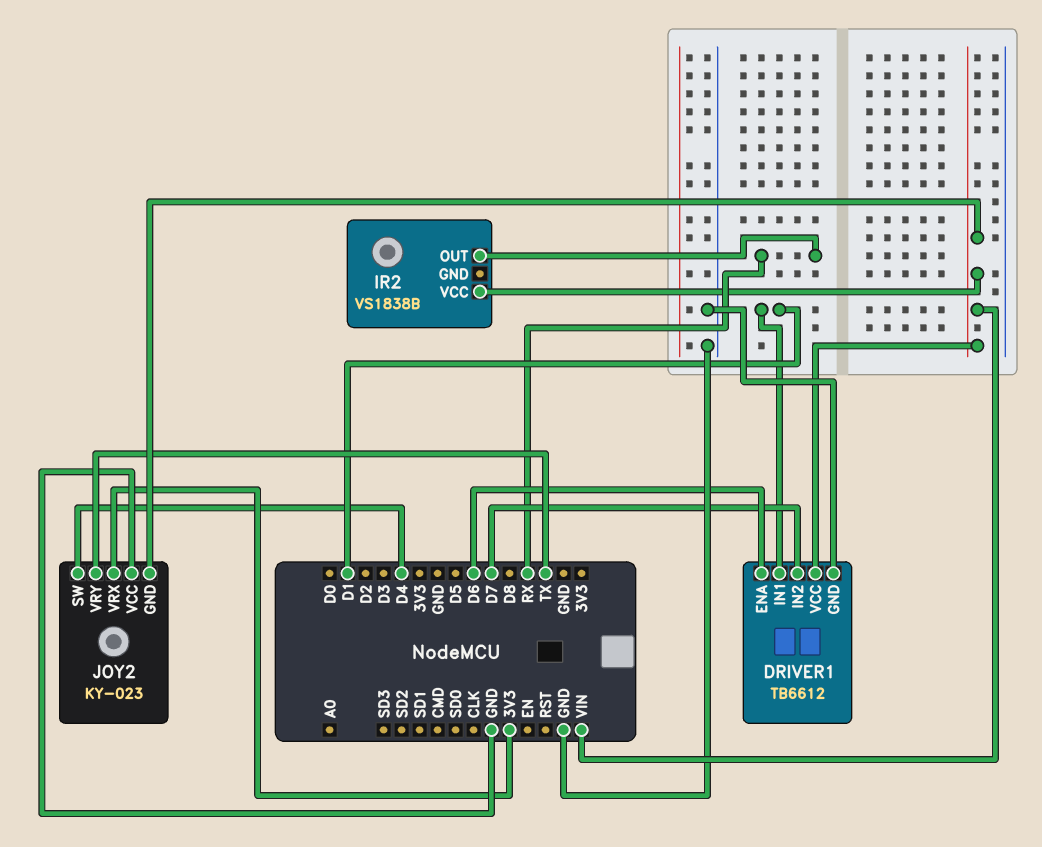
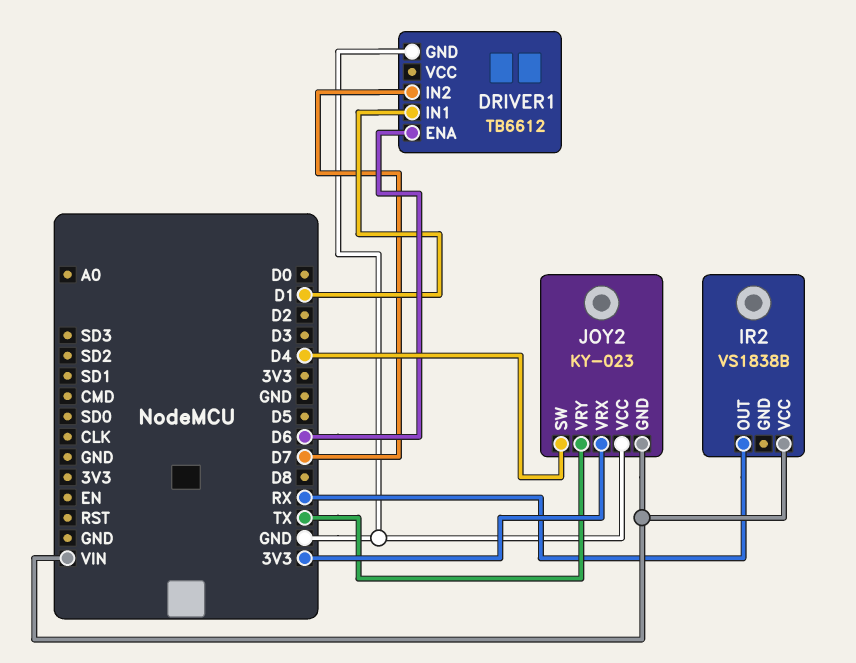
DRIVER1 pin VCC: VIN -> none

